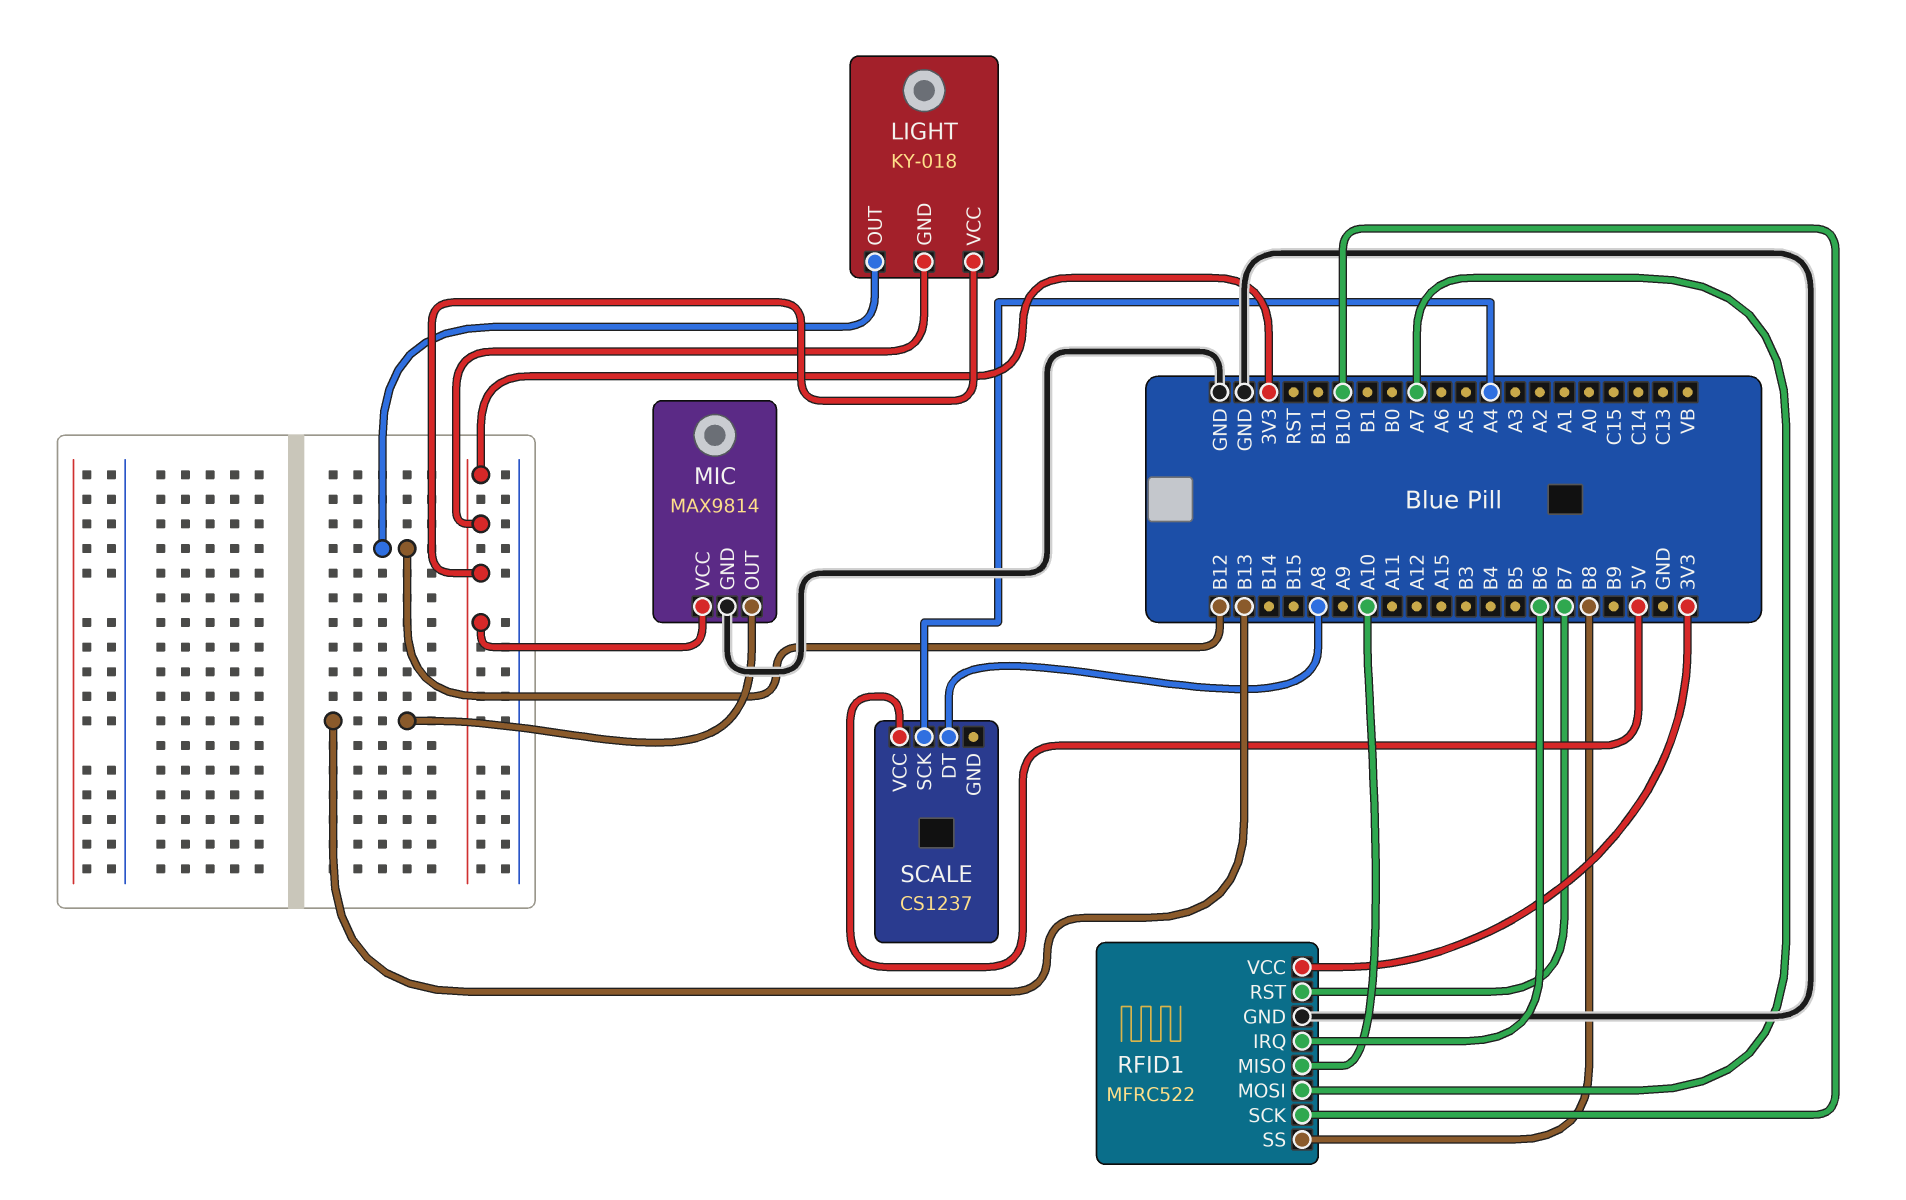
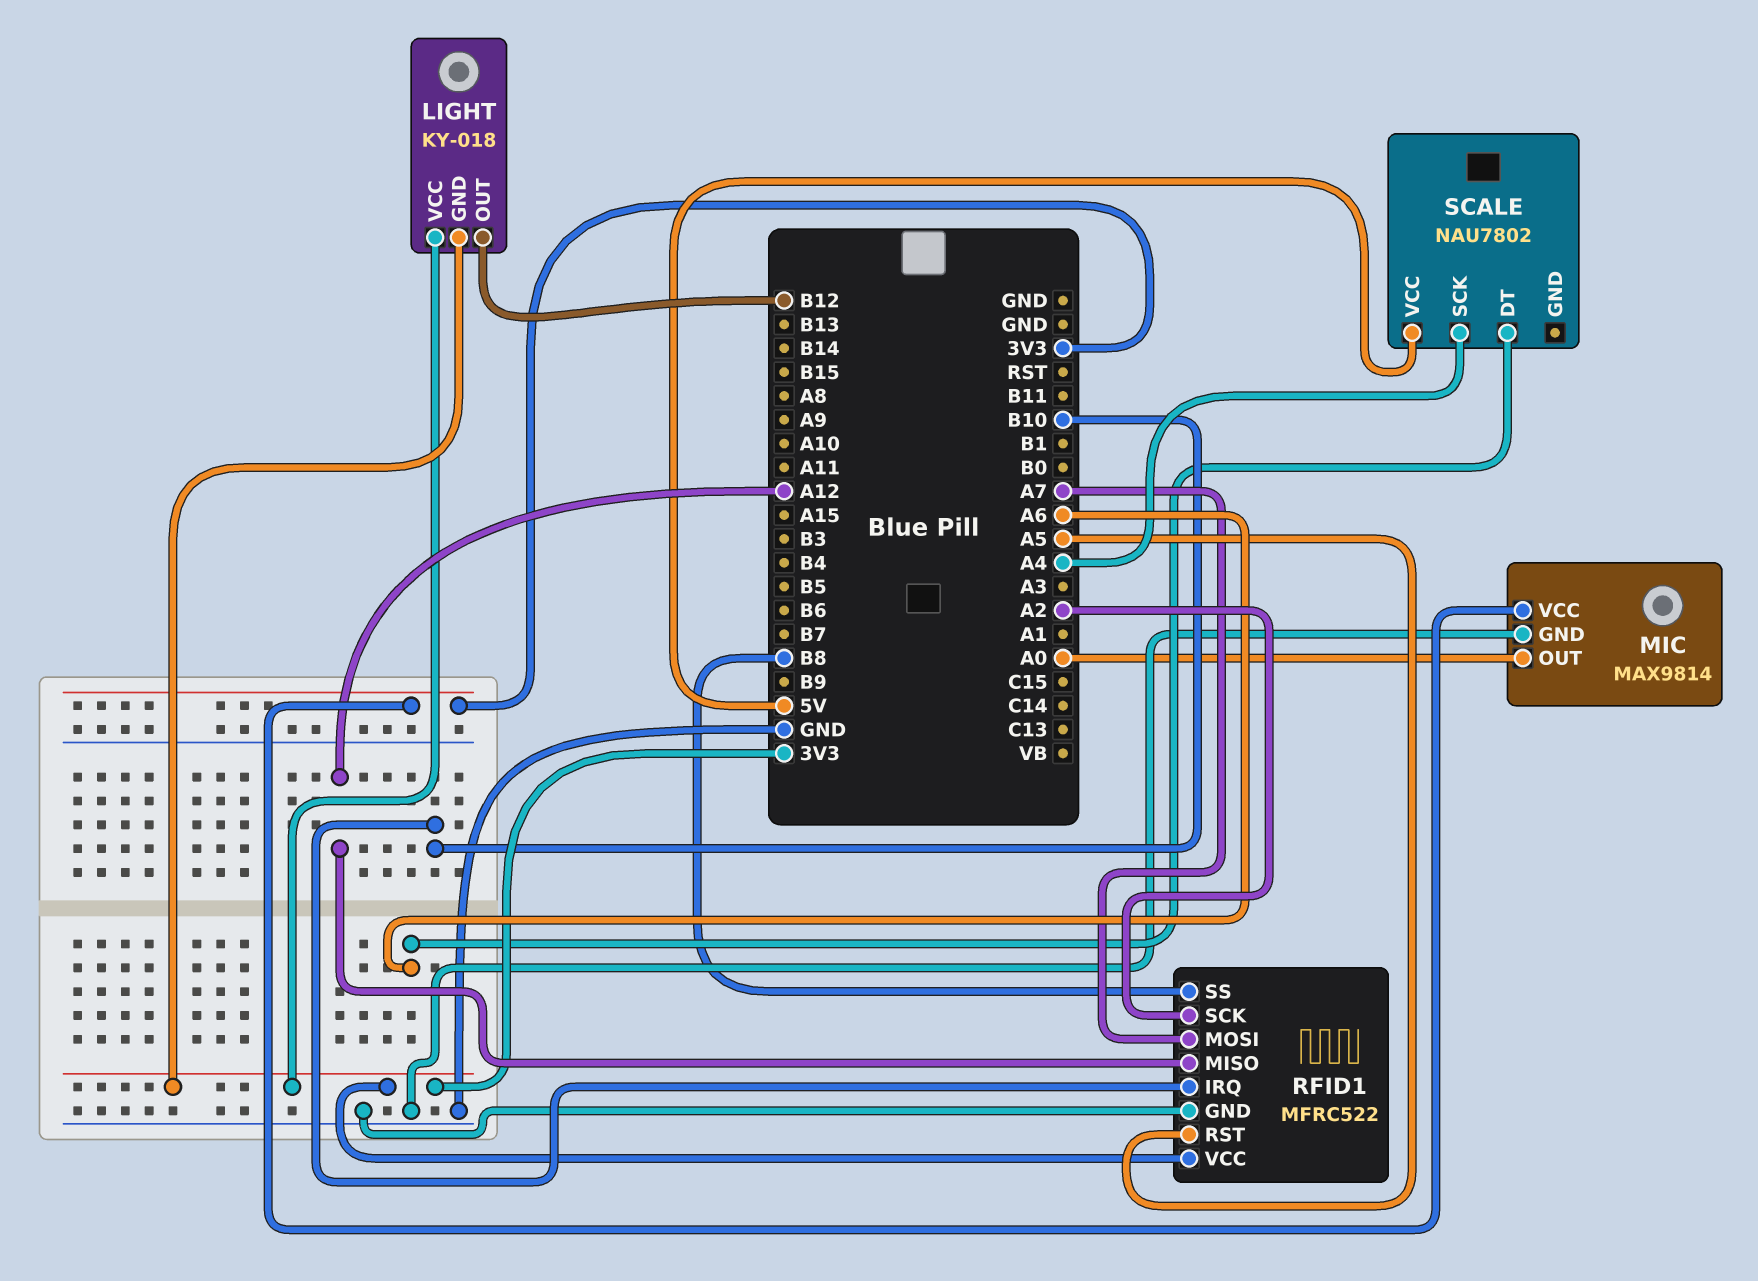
MIC pin OUT: B13 -> A0
RFID1 pin IRQ: B6 -> B10
RFID1 pin MISO: A10 -> A12
RFID1 pin RST: B7 -> A5
RFID1 pin SCK: B10 -> A2
SCALE: CS1237 -> NAU7802
SCALE pin DT: A8 -> A6

